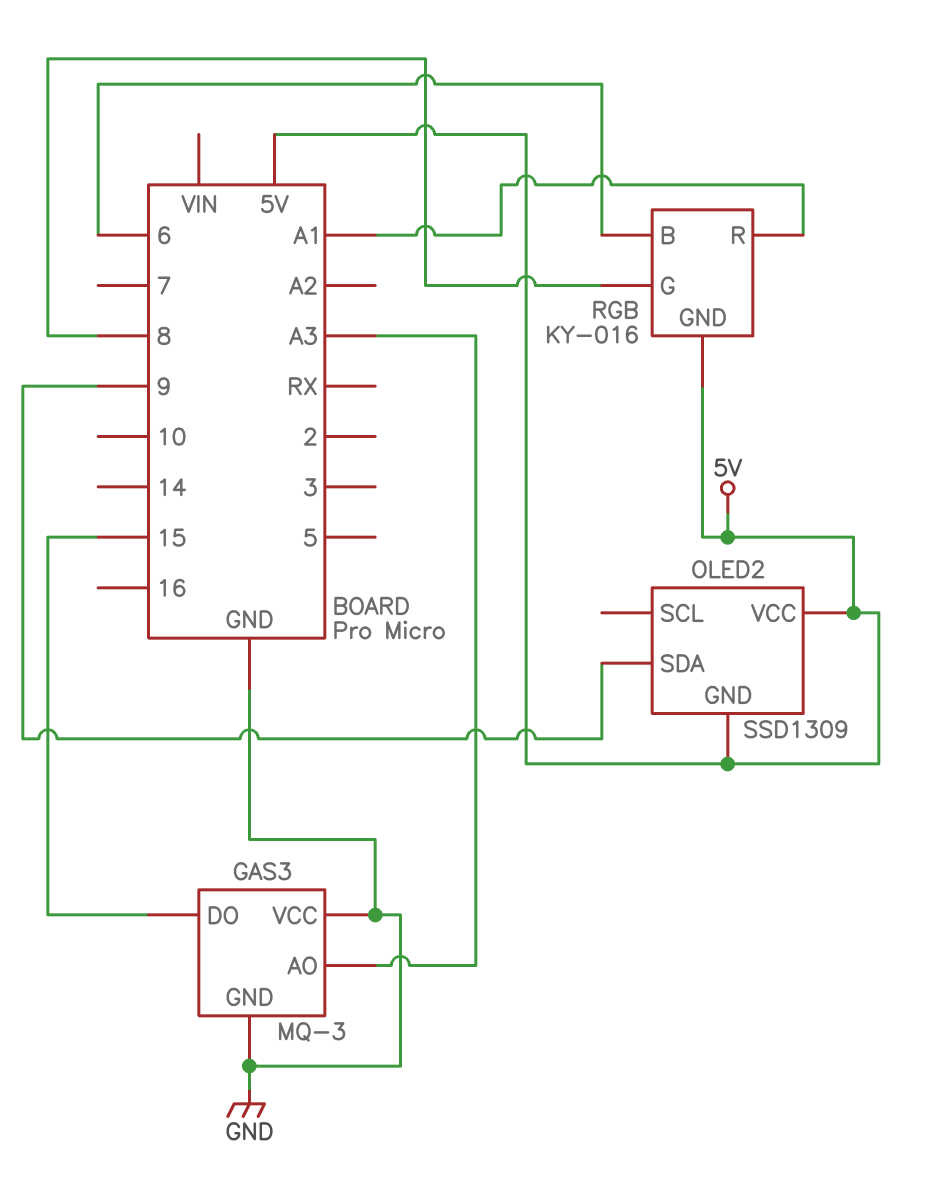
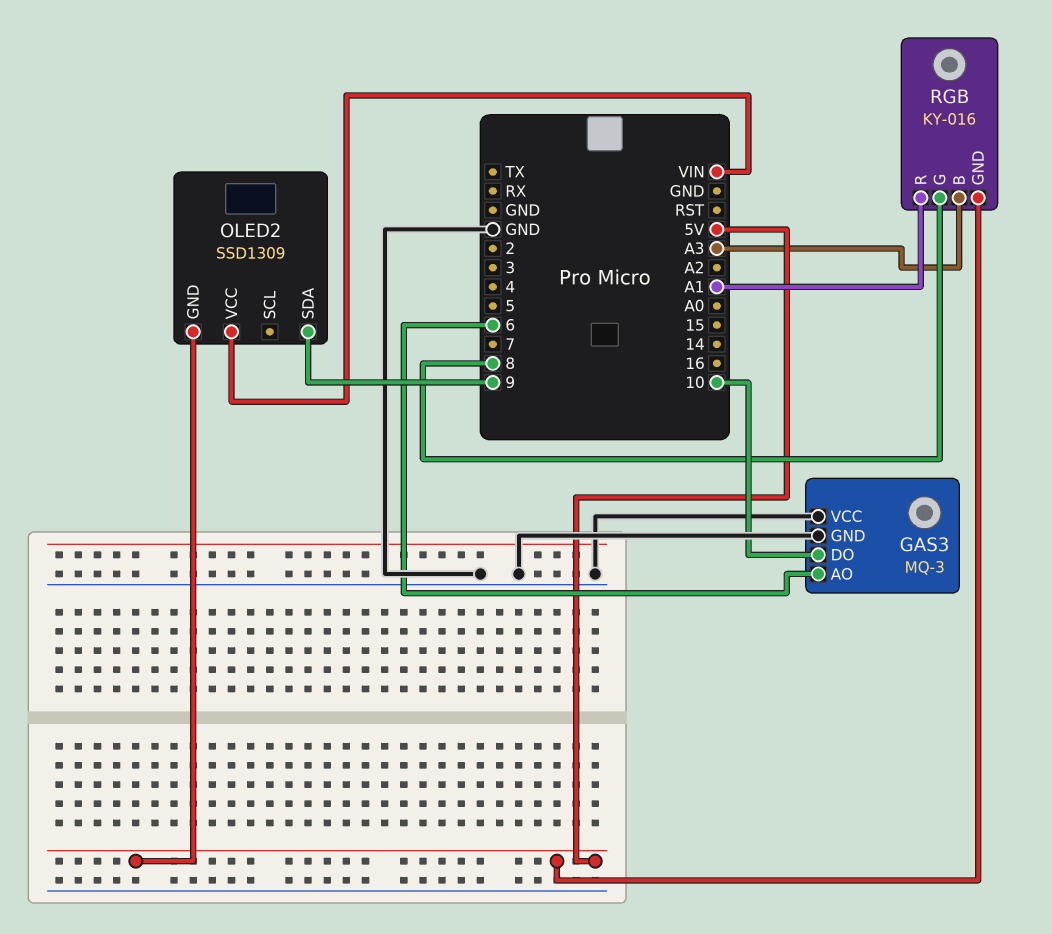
GAS3 pin AO: A3 -> 6
GAS3 pin DO: 15 -> 10
OLED2 pin VCC: 5V -> VIN
RGB pin B: 6 -> A3

